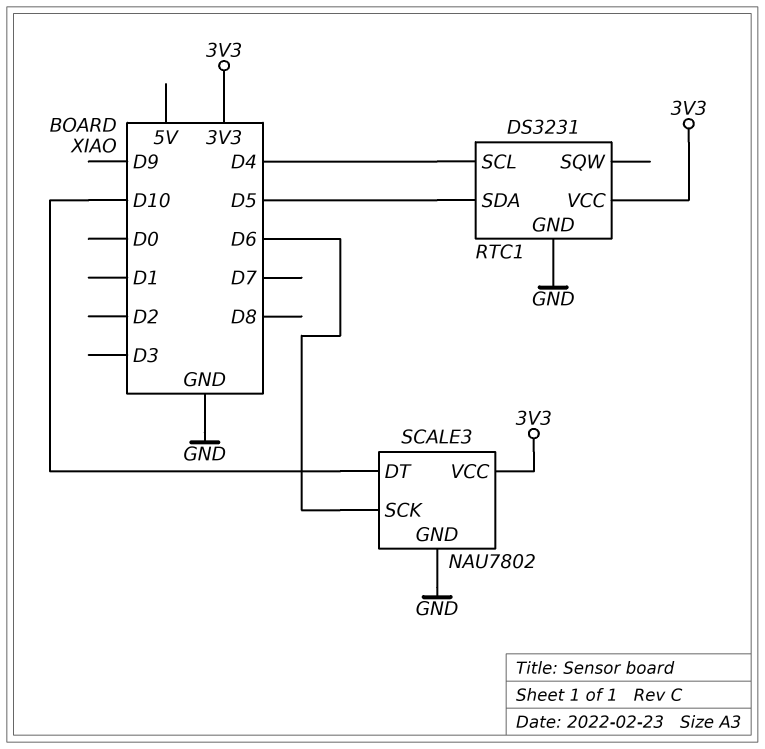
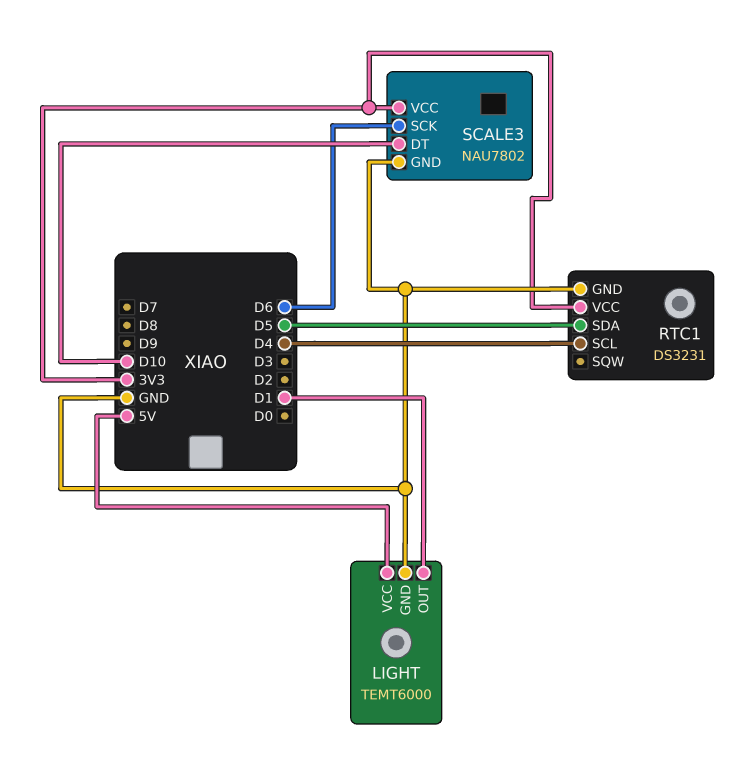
LIGHT: none -> TEMT6000
LIGHT pin GND: none -> GND
LIGHT pin OUT: none -> D1
LIGHT pin VCC: none -> 5V

